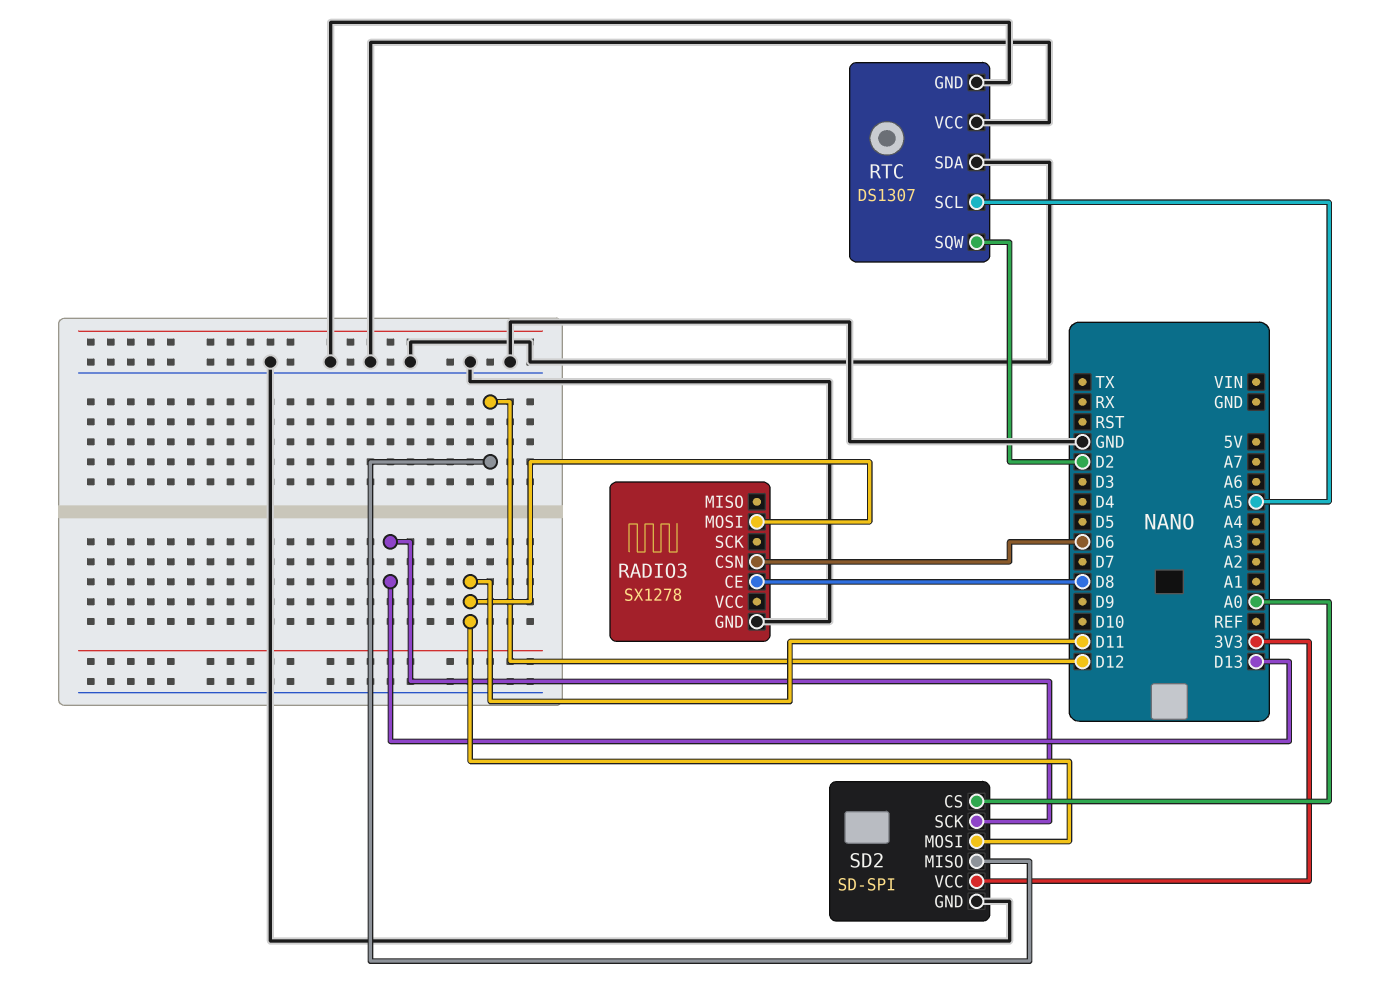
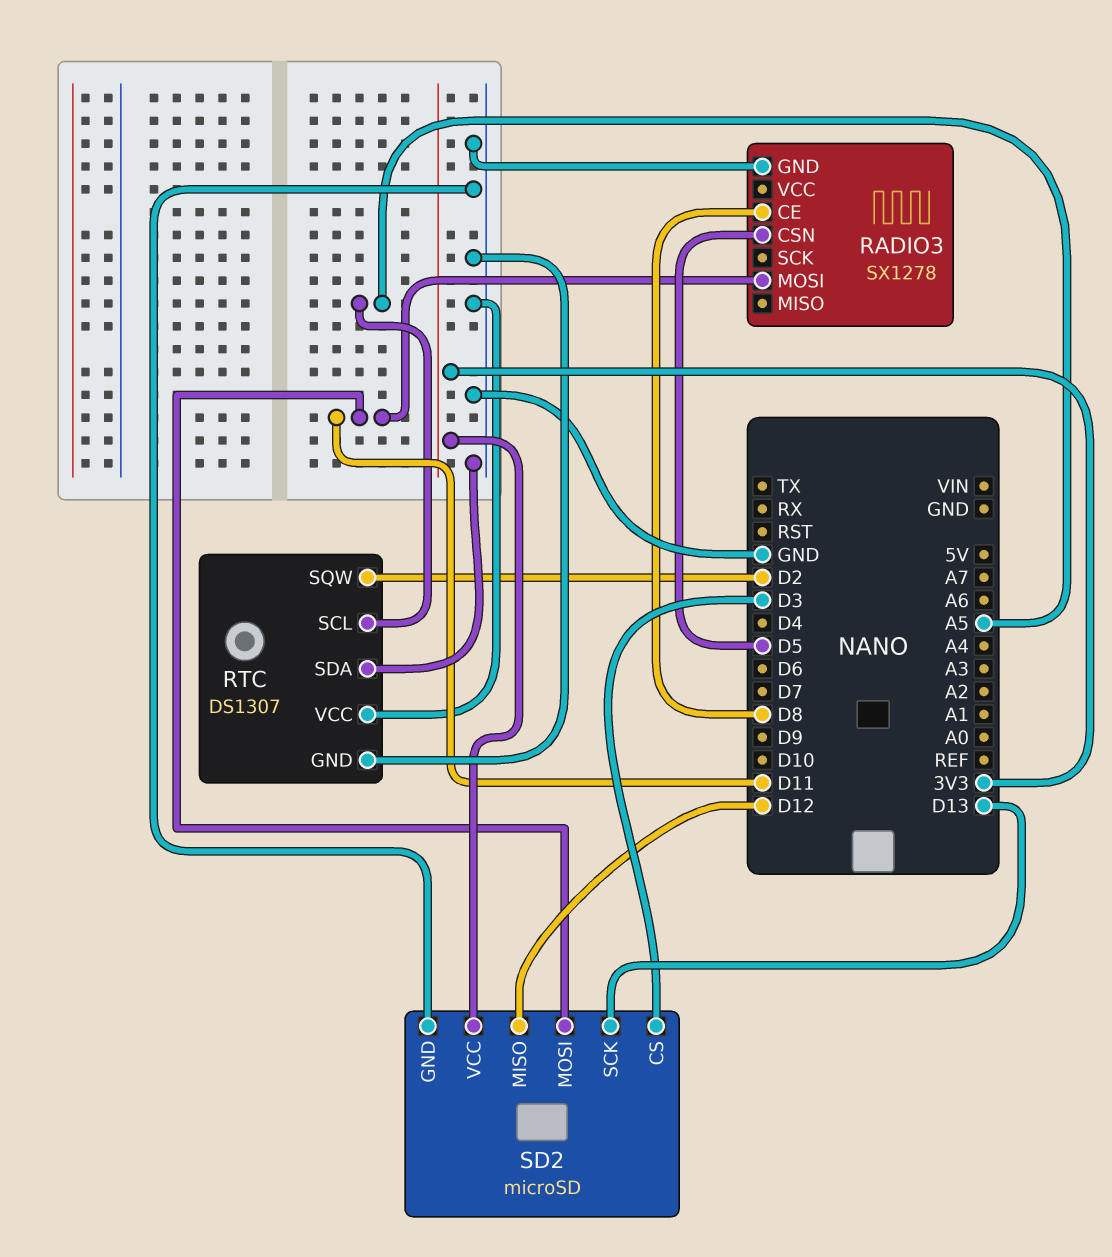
RADIO3 pin CSN: D6 -> D5
SD2: SD-SPI -> microSD
SD2 pin CS: A0 -> D3

